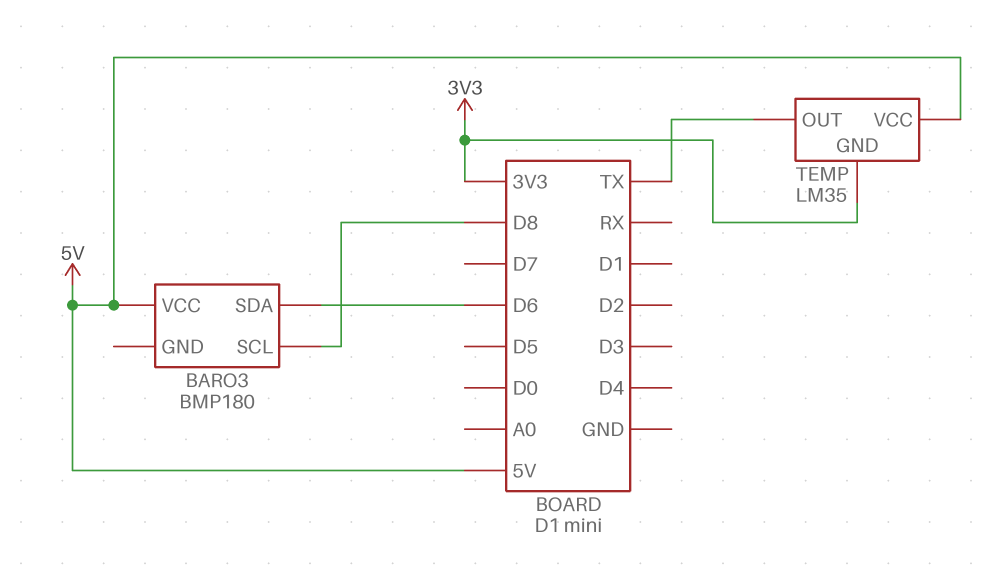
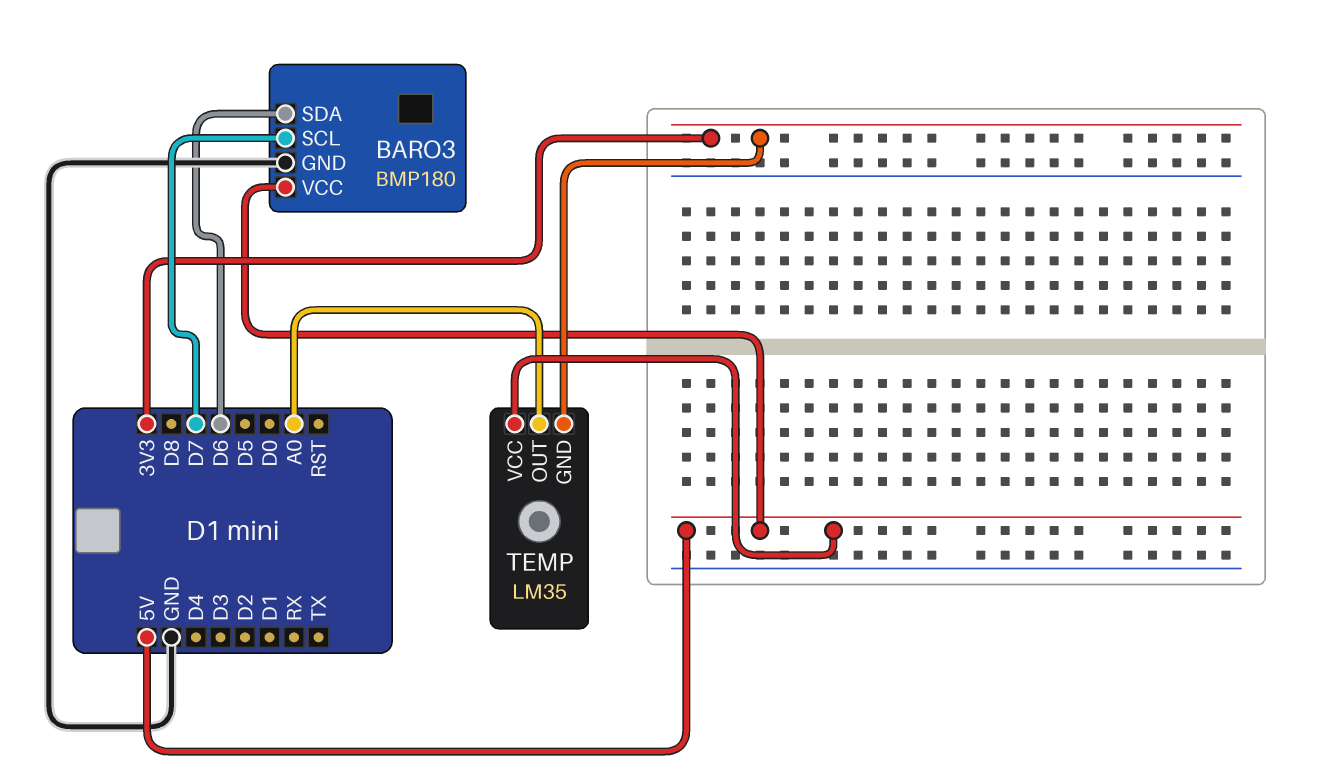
BARO3 pin GND: none -> GND
BARO3 pin SCL: D8 -> D7
TEMP pin OUT: TX -> A0

